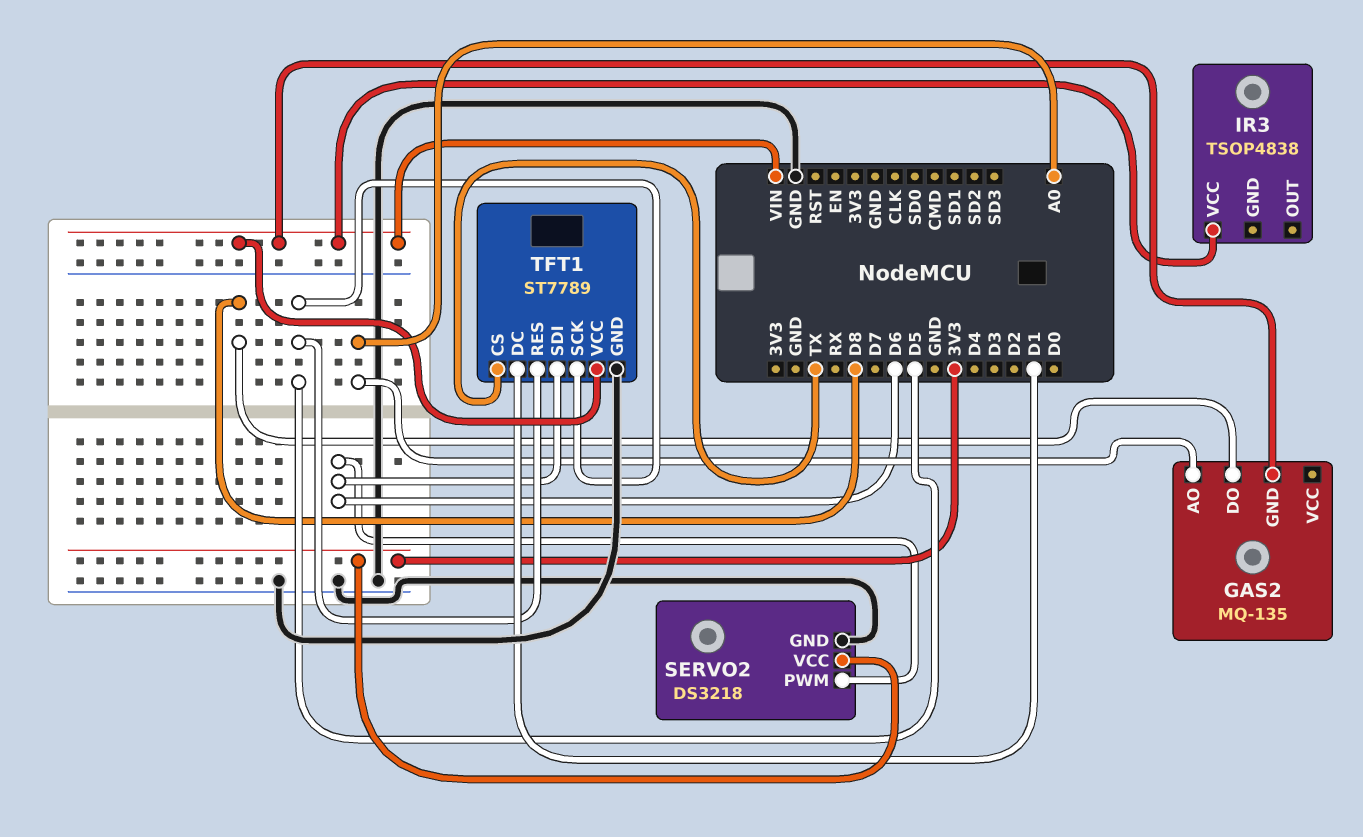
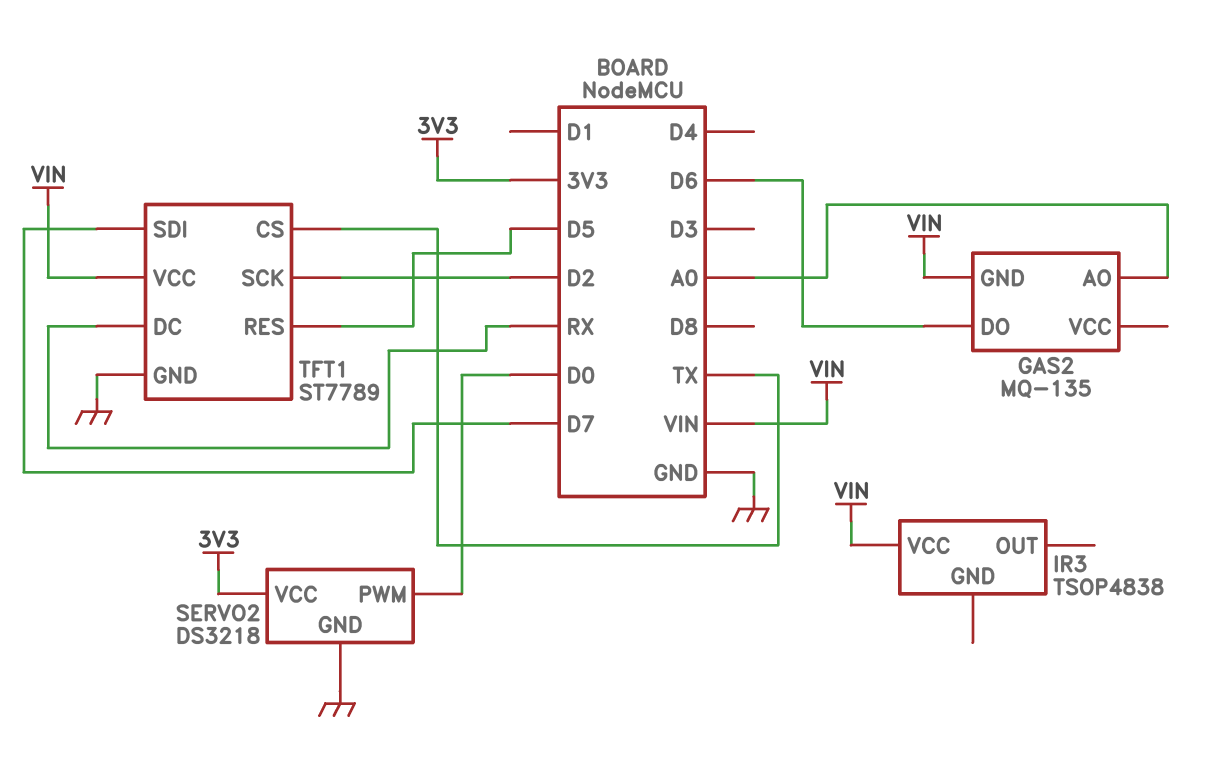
GAS2 pin DO: D8 -> D6
SERVO2 pin PWM: D6 -> D0
TFT1 pin DC: D1 -> RX
TFT1 pin SCK: D5 -> D2
TFT1 pin SDI: D6 -> D7

